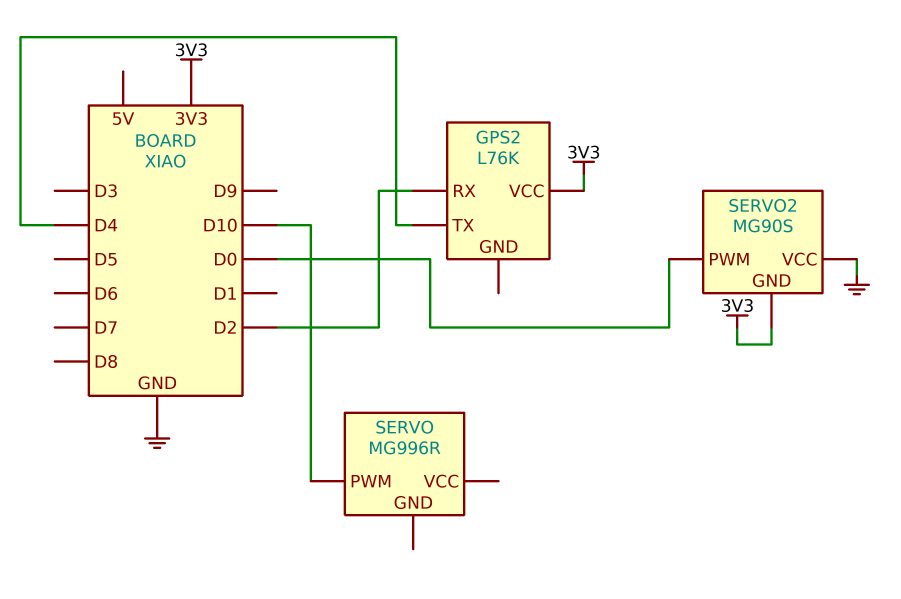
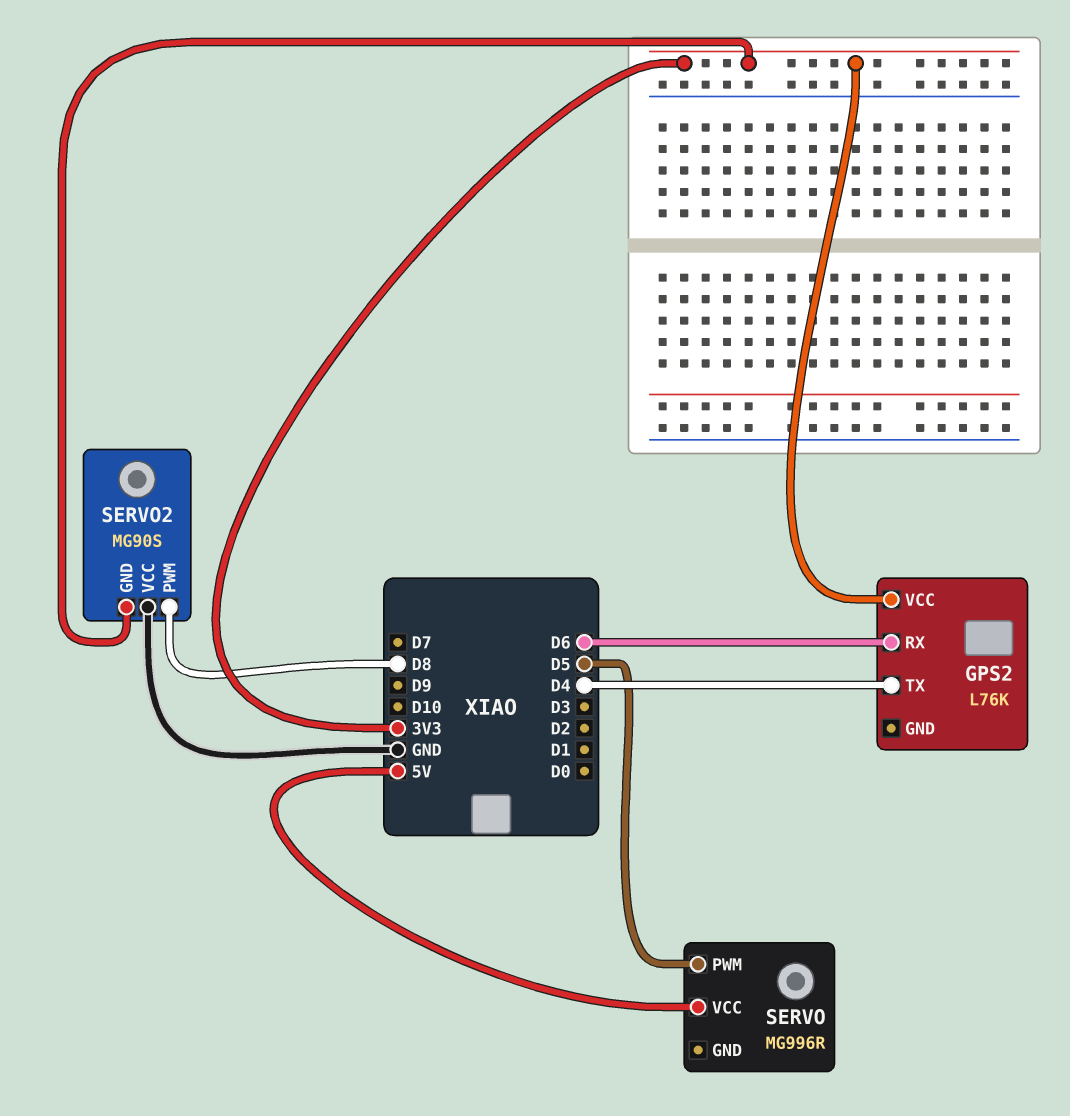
GPS2 pin RX: D2 -> D6
SERVO pin PWM: D10 -> D5
SERVO pin VCC: none -> 5V
SERVO2 pin PWM: D0 -> D8

